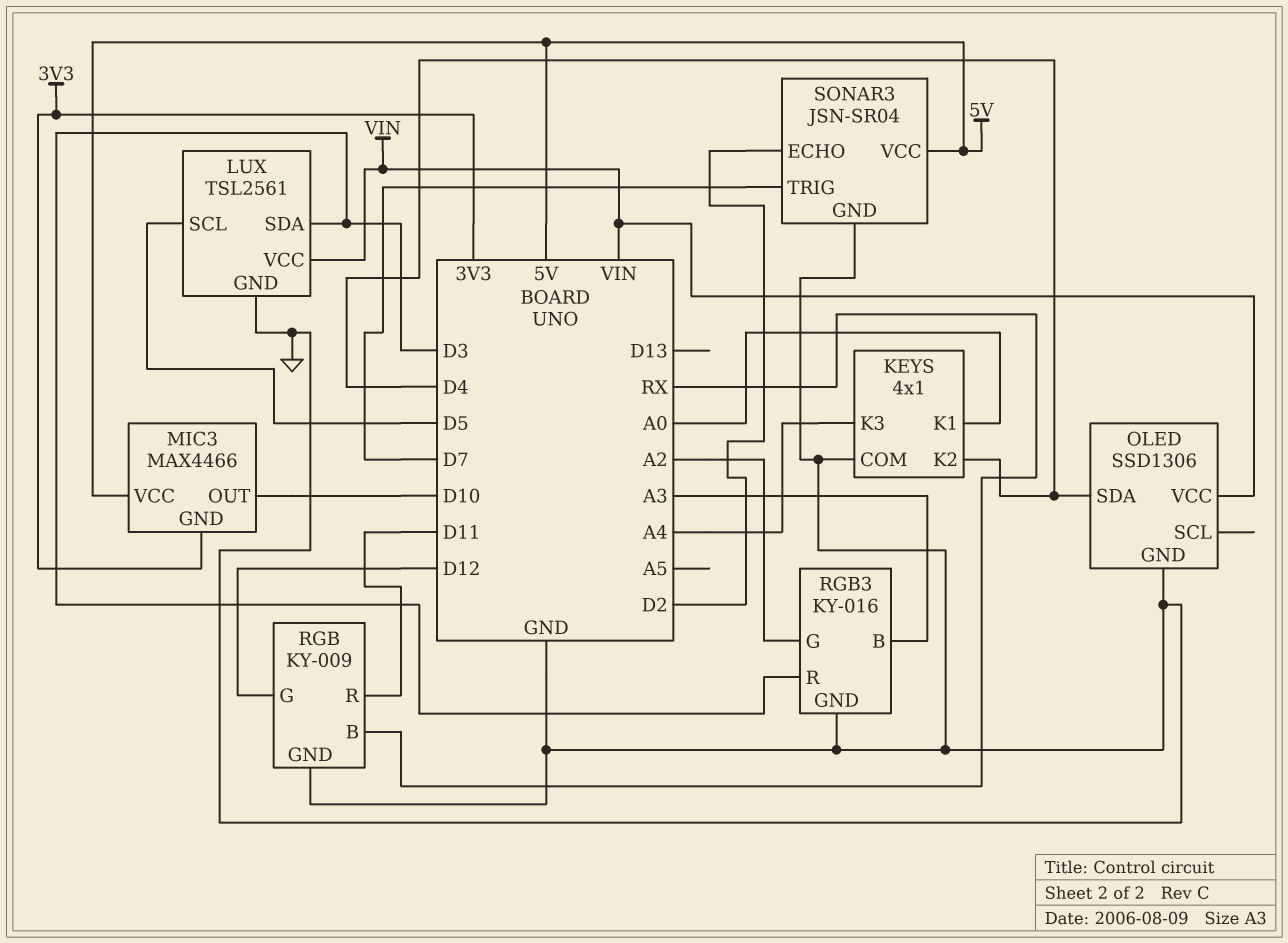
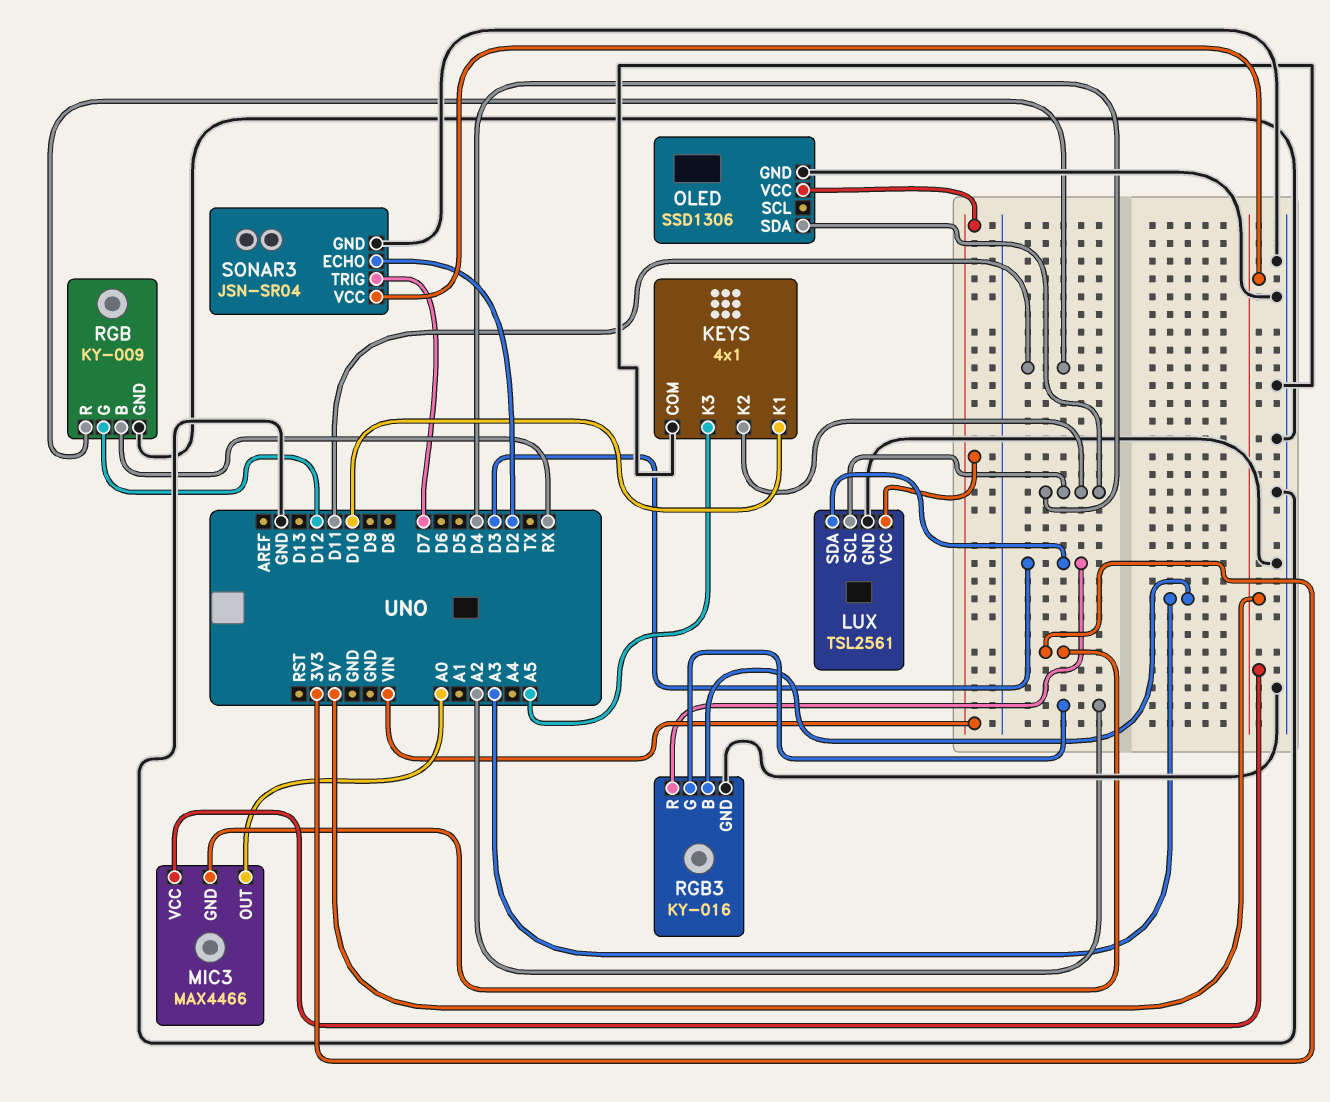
KEYS pin K1: A0 -> D10
KEYS pin K3: A4 -> A5
LUX pin SCL: D5 -> D4
MIC3 pin OUT: D10 -> A0

